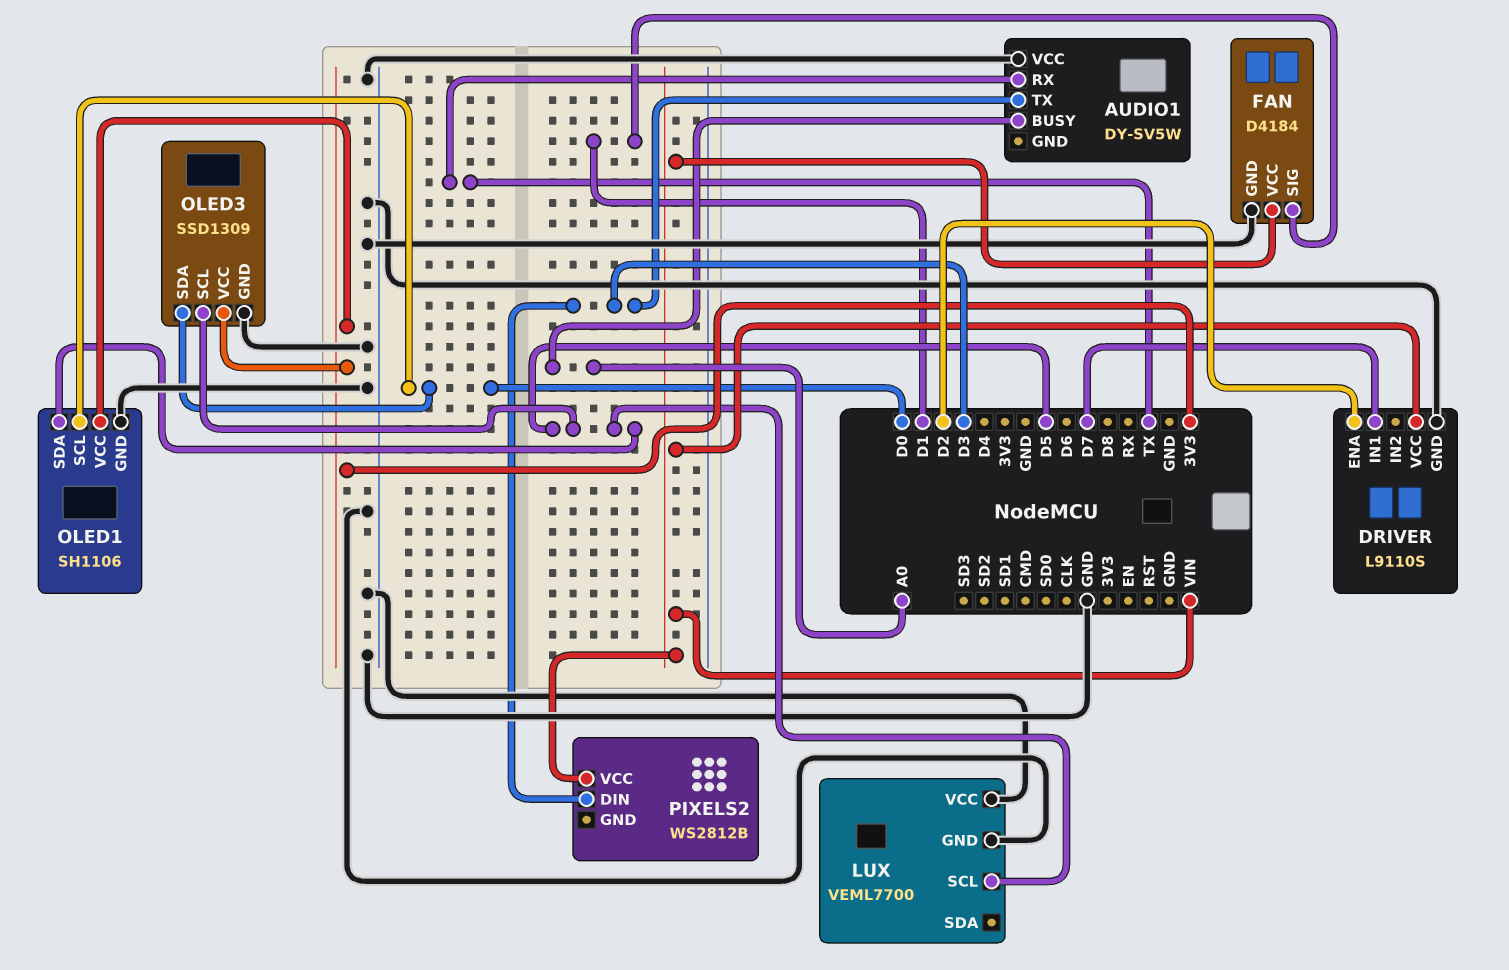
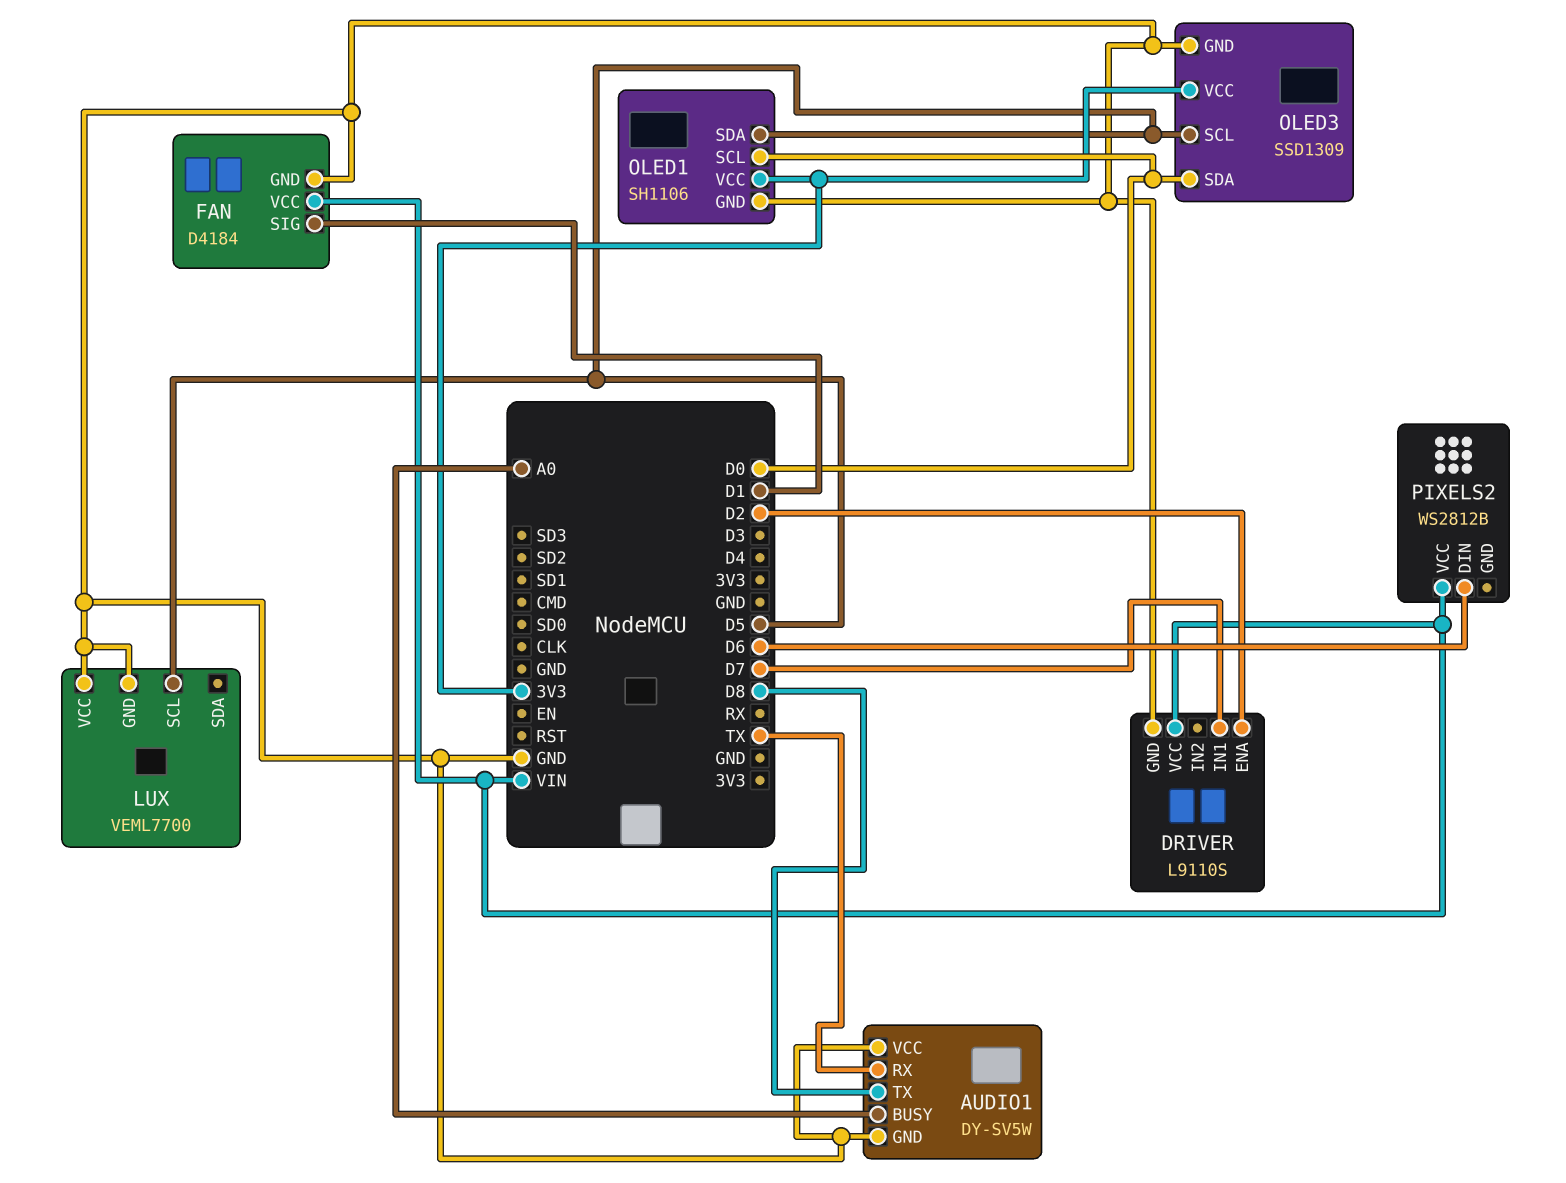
AUDIO1 pin GND: none -> GND
AUDIO1 pin TX: D3 -> D8
PIXELS2 pin DIN: D3 -> D6

